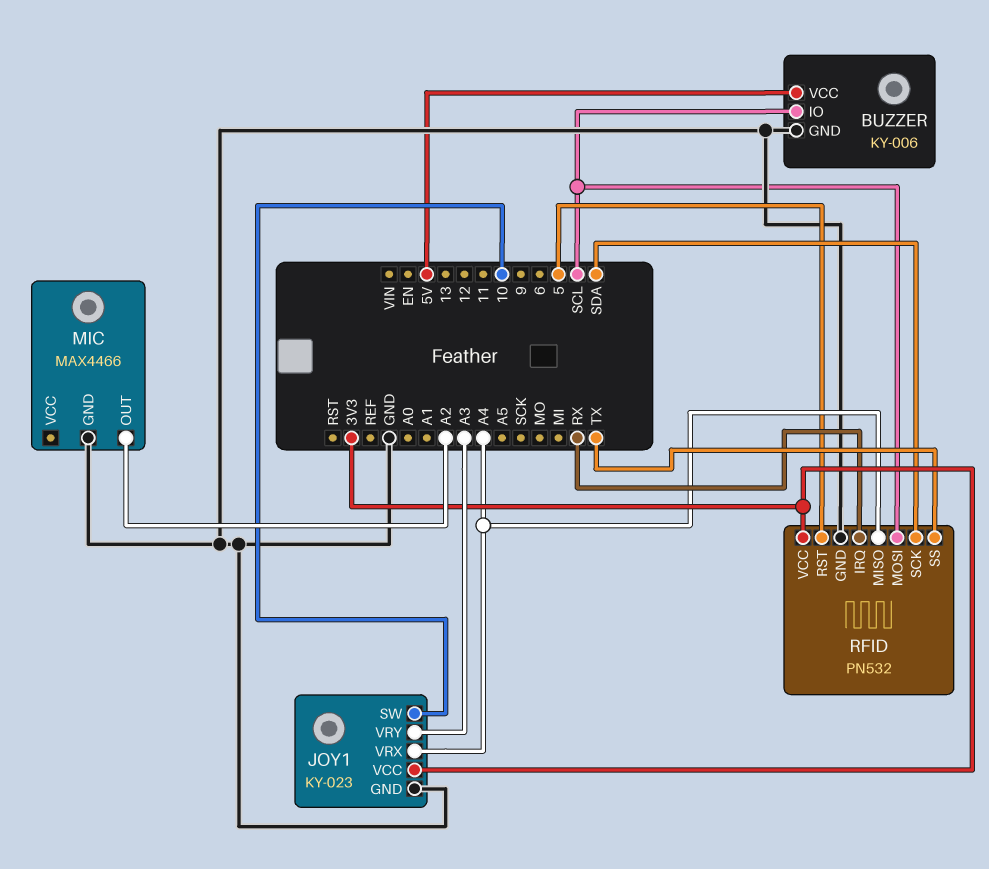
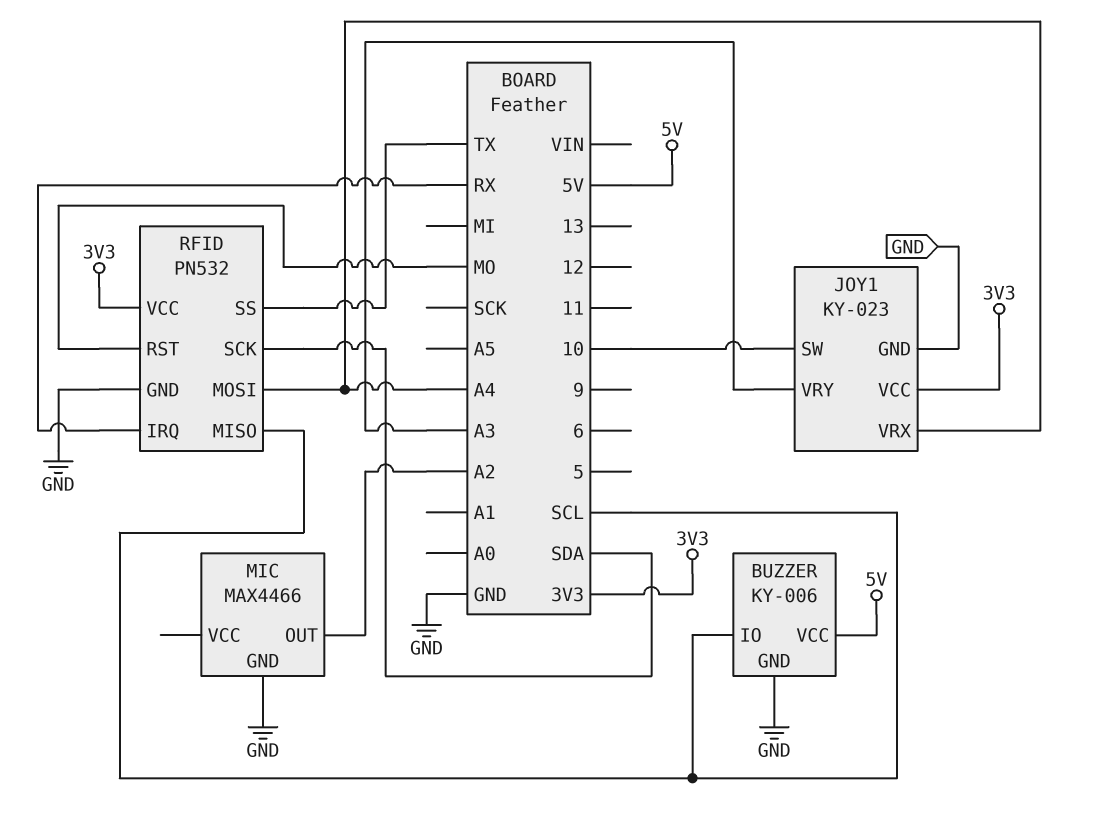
RFID pin MISO: A4 -> SCL
RFID pin MOSI: SCL -> A4
RFID pin RST: 5 -> MO

